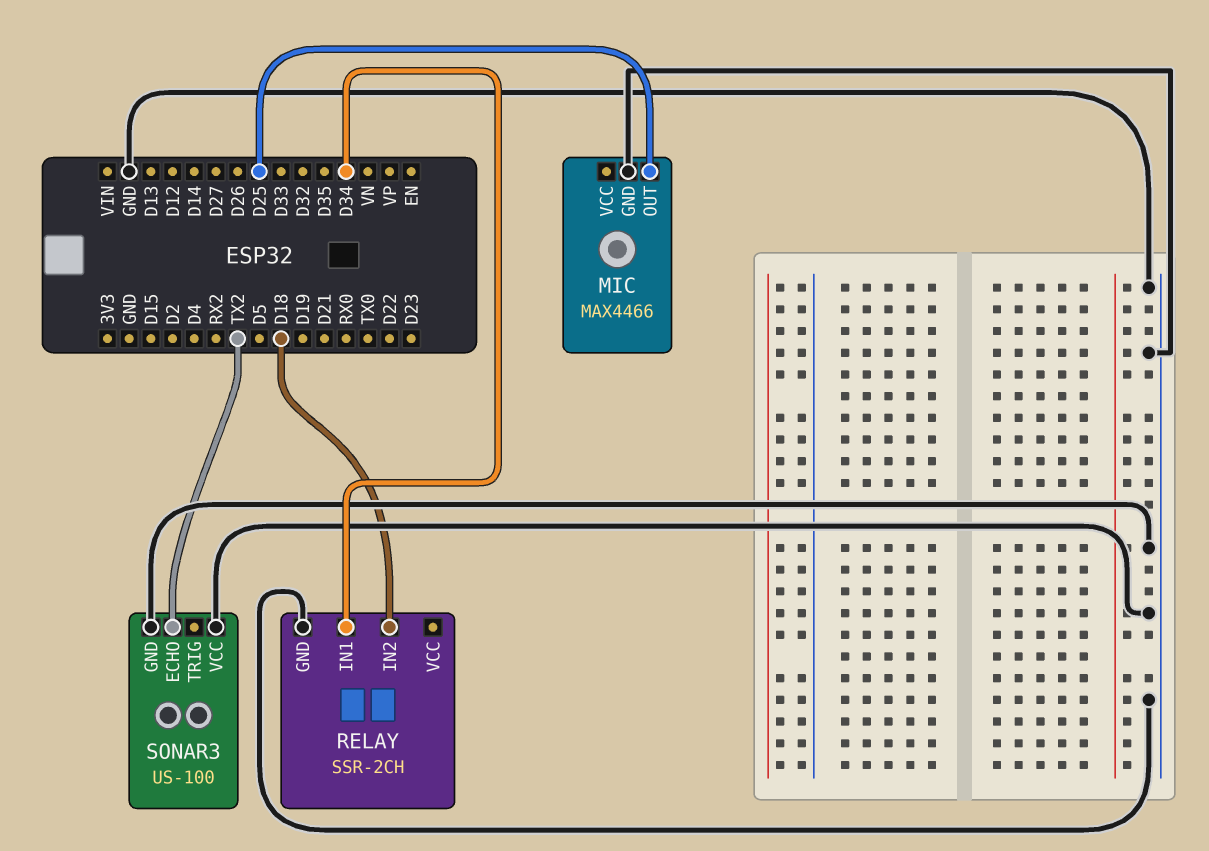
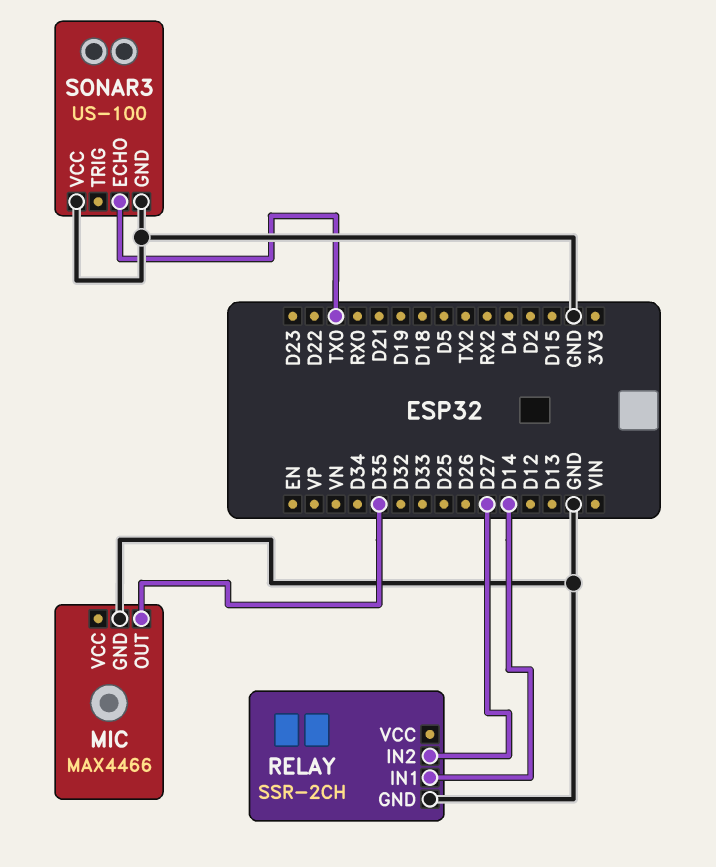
MIC pin OUT: D25 -> D35
RELAY pin IN1: D34 -> D14
RELAY pin IN2: D18 -> D27
SONAR3 pin ECHO: TX2 -> TX0

